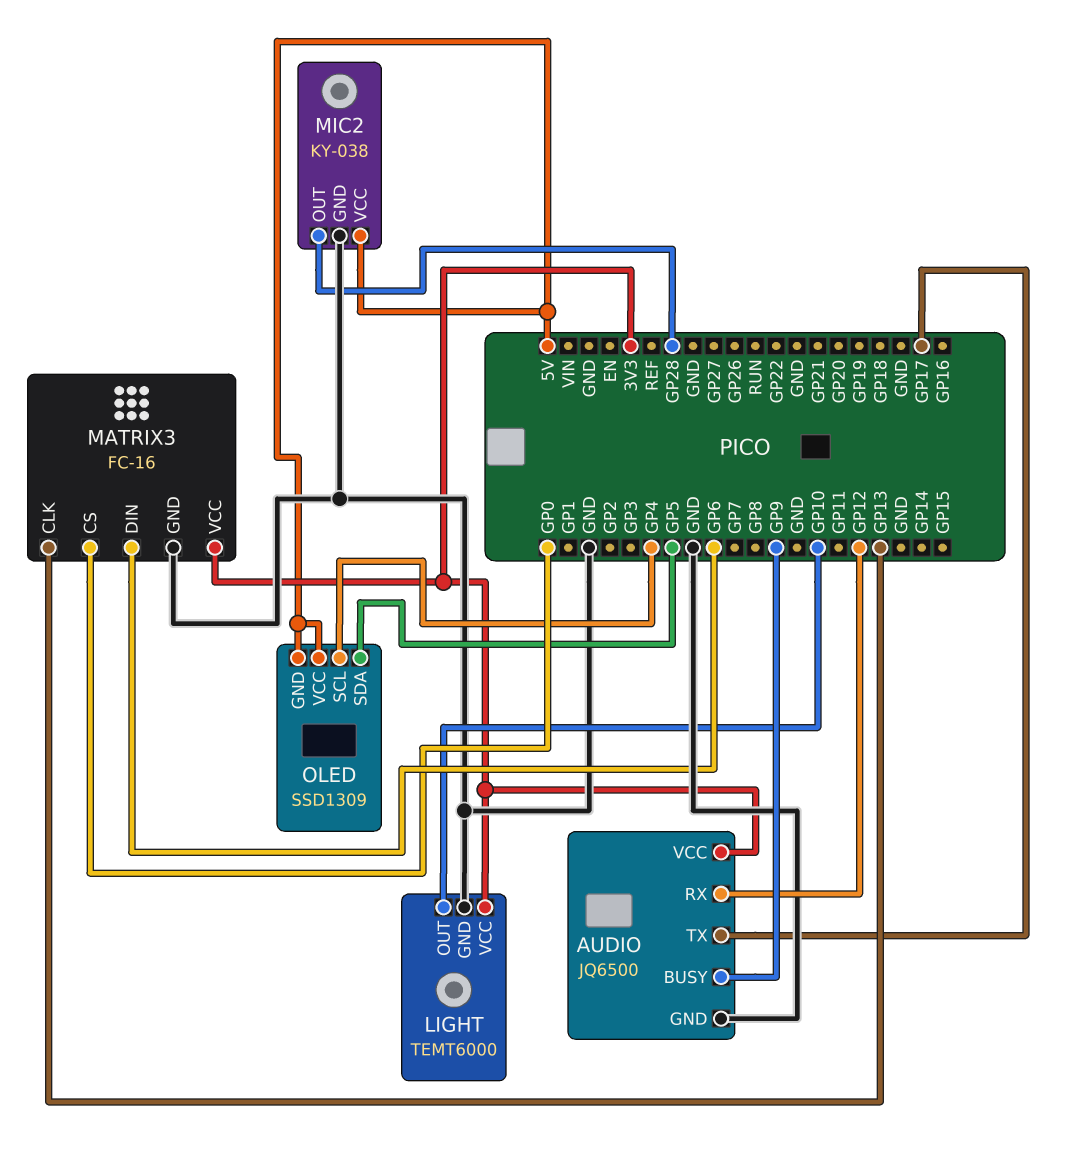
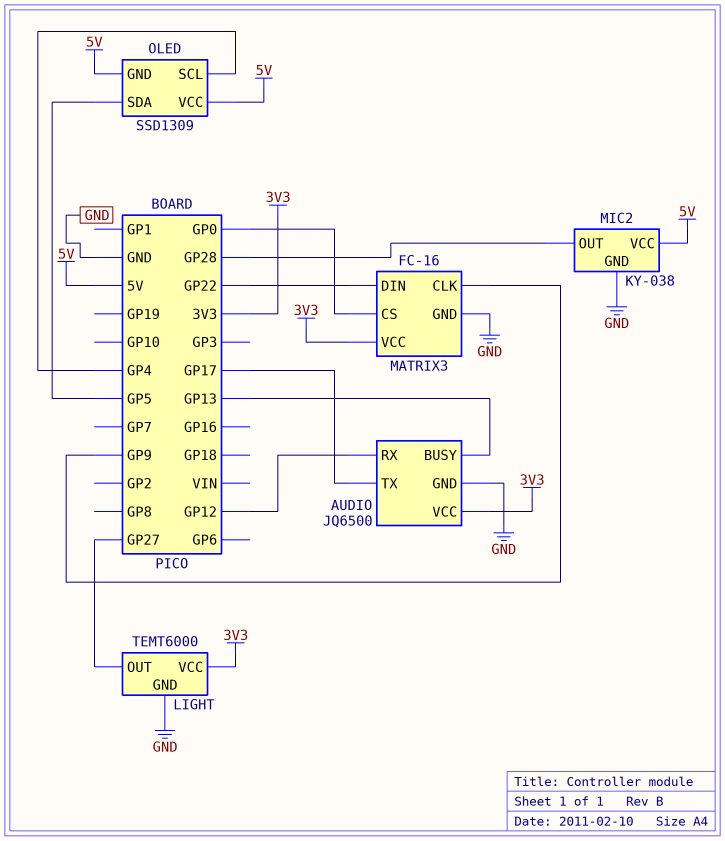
AUDIO pin BUSY: GP9 -> GP13
LIGHT pin OUT: GP10 -> GP27
MATRIX3 pin CLK: GP13 -> GP9
MATRIX3 pin DIN: GP6 -> GP22

